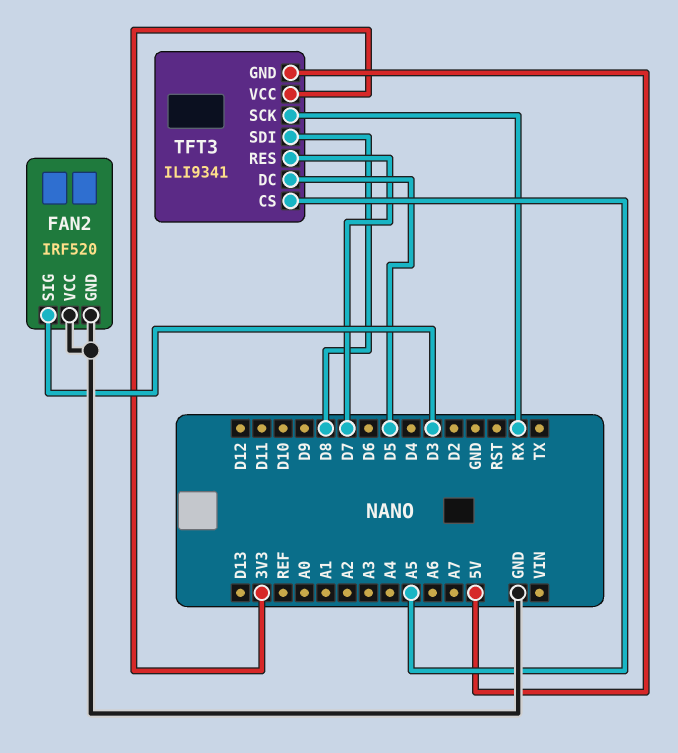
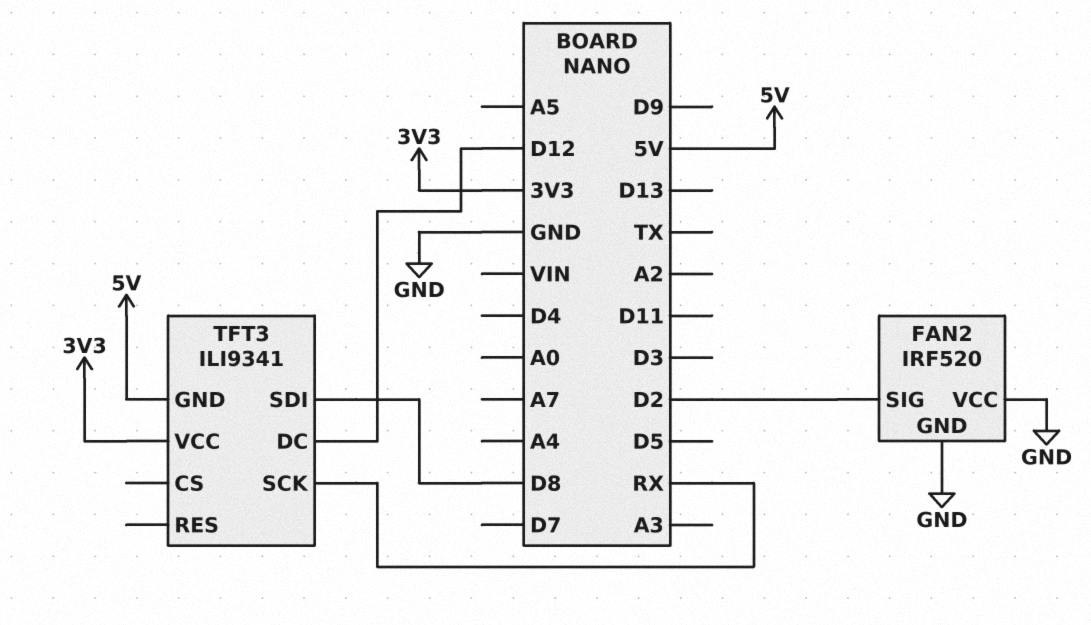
FAN2 pin SIG: D3 -> D2
TFT3 pin CS: A5 -> none
TFT3 pin DC: D5 -> D12
TFT3 pin RES: D7 -> none

